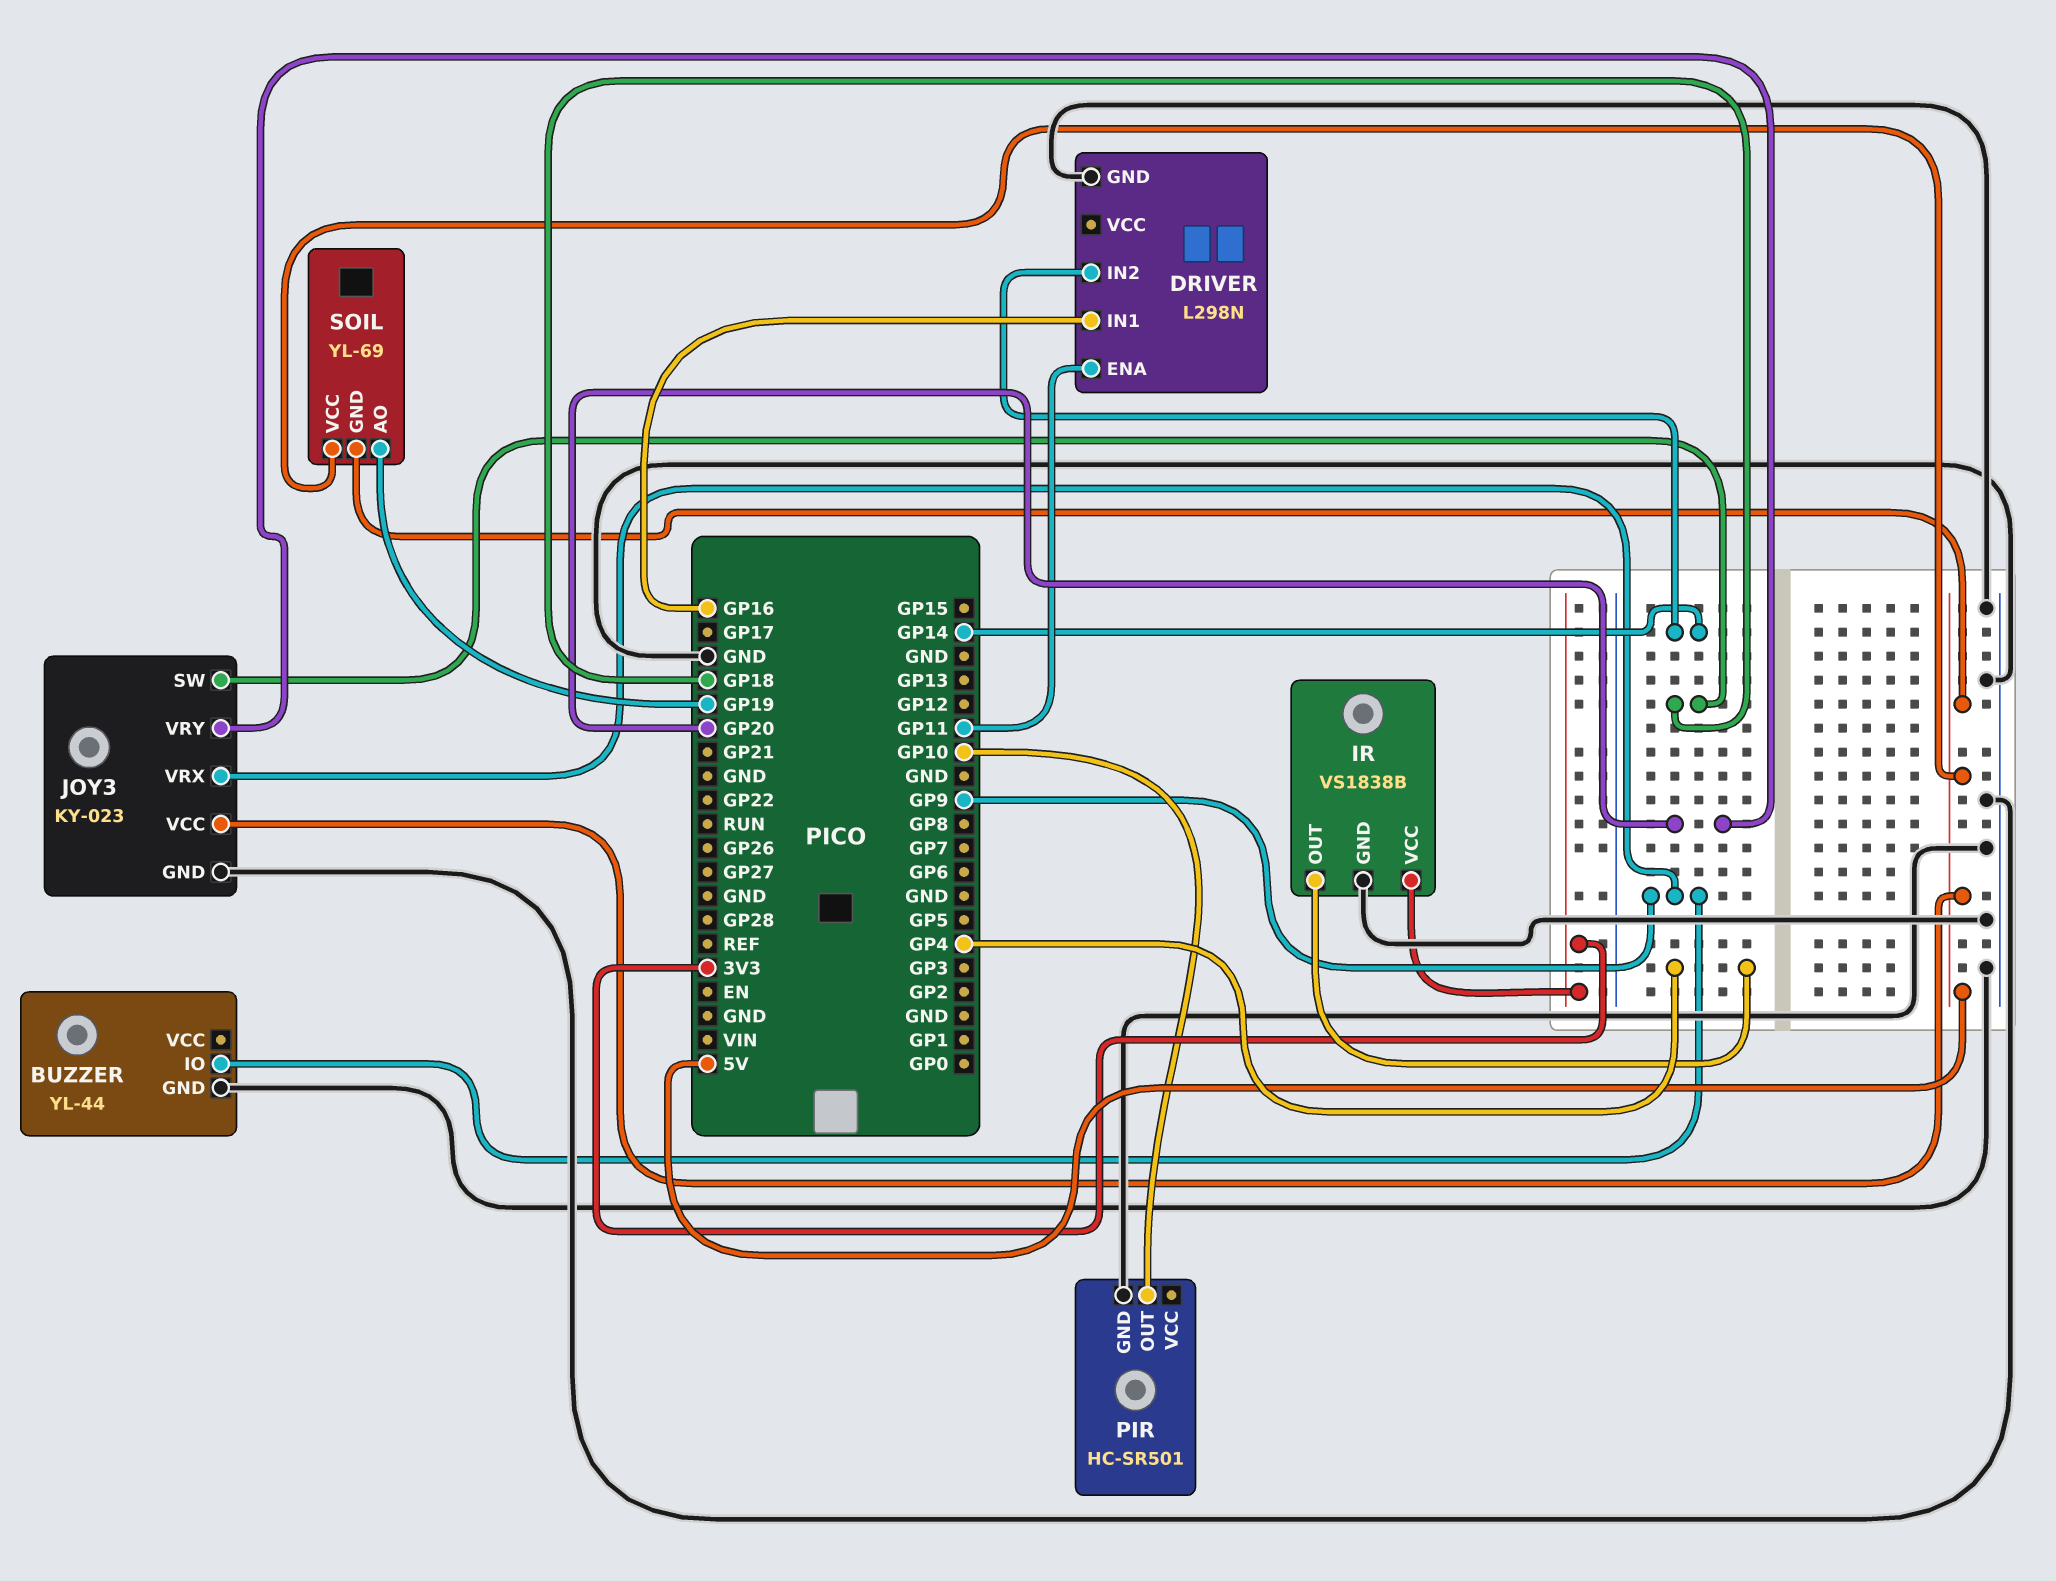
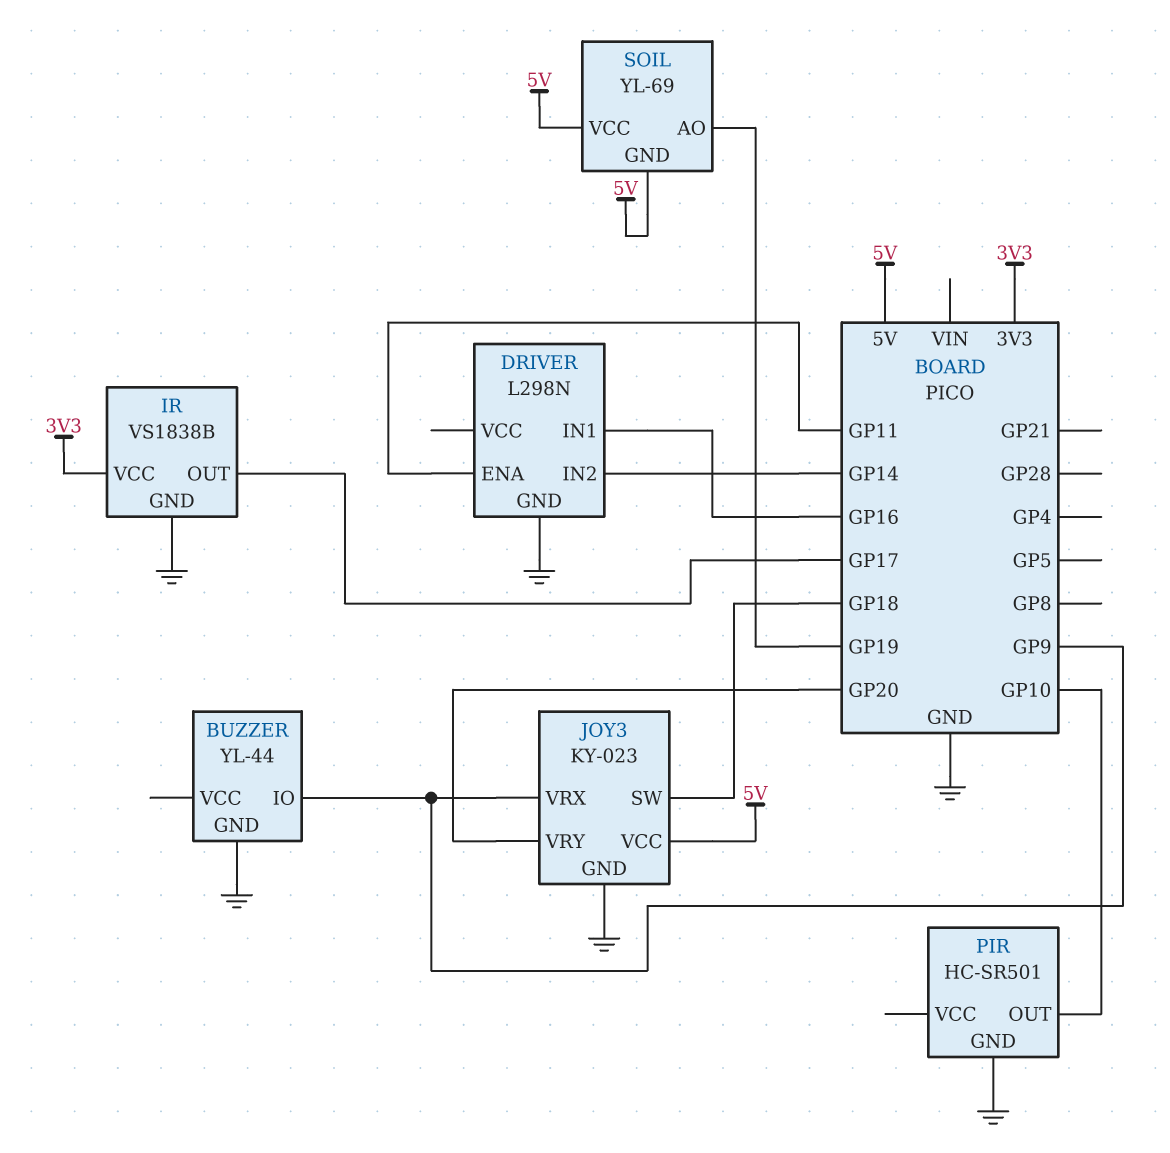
IR pin OUT: GP4 -> GP17

